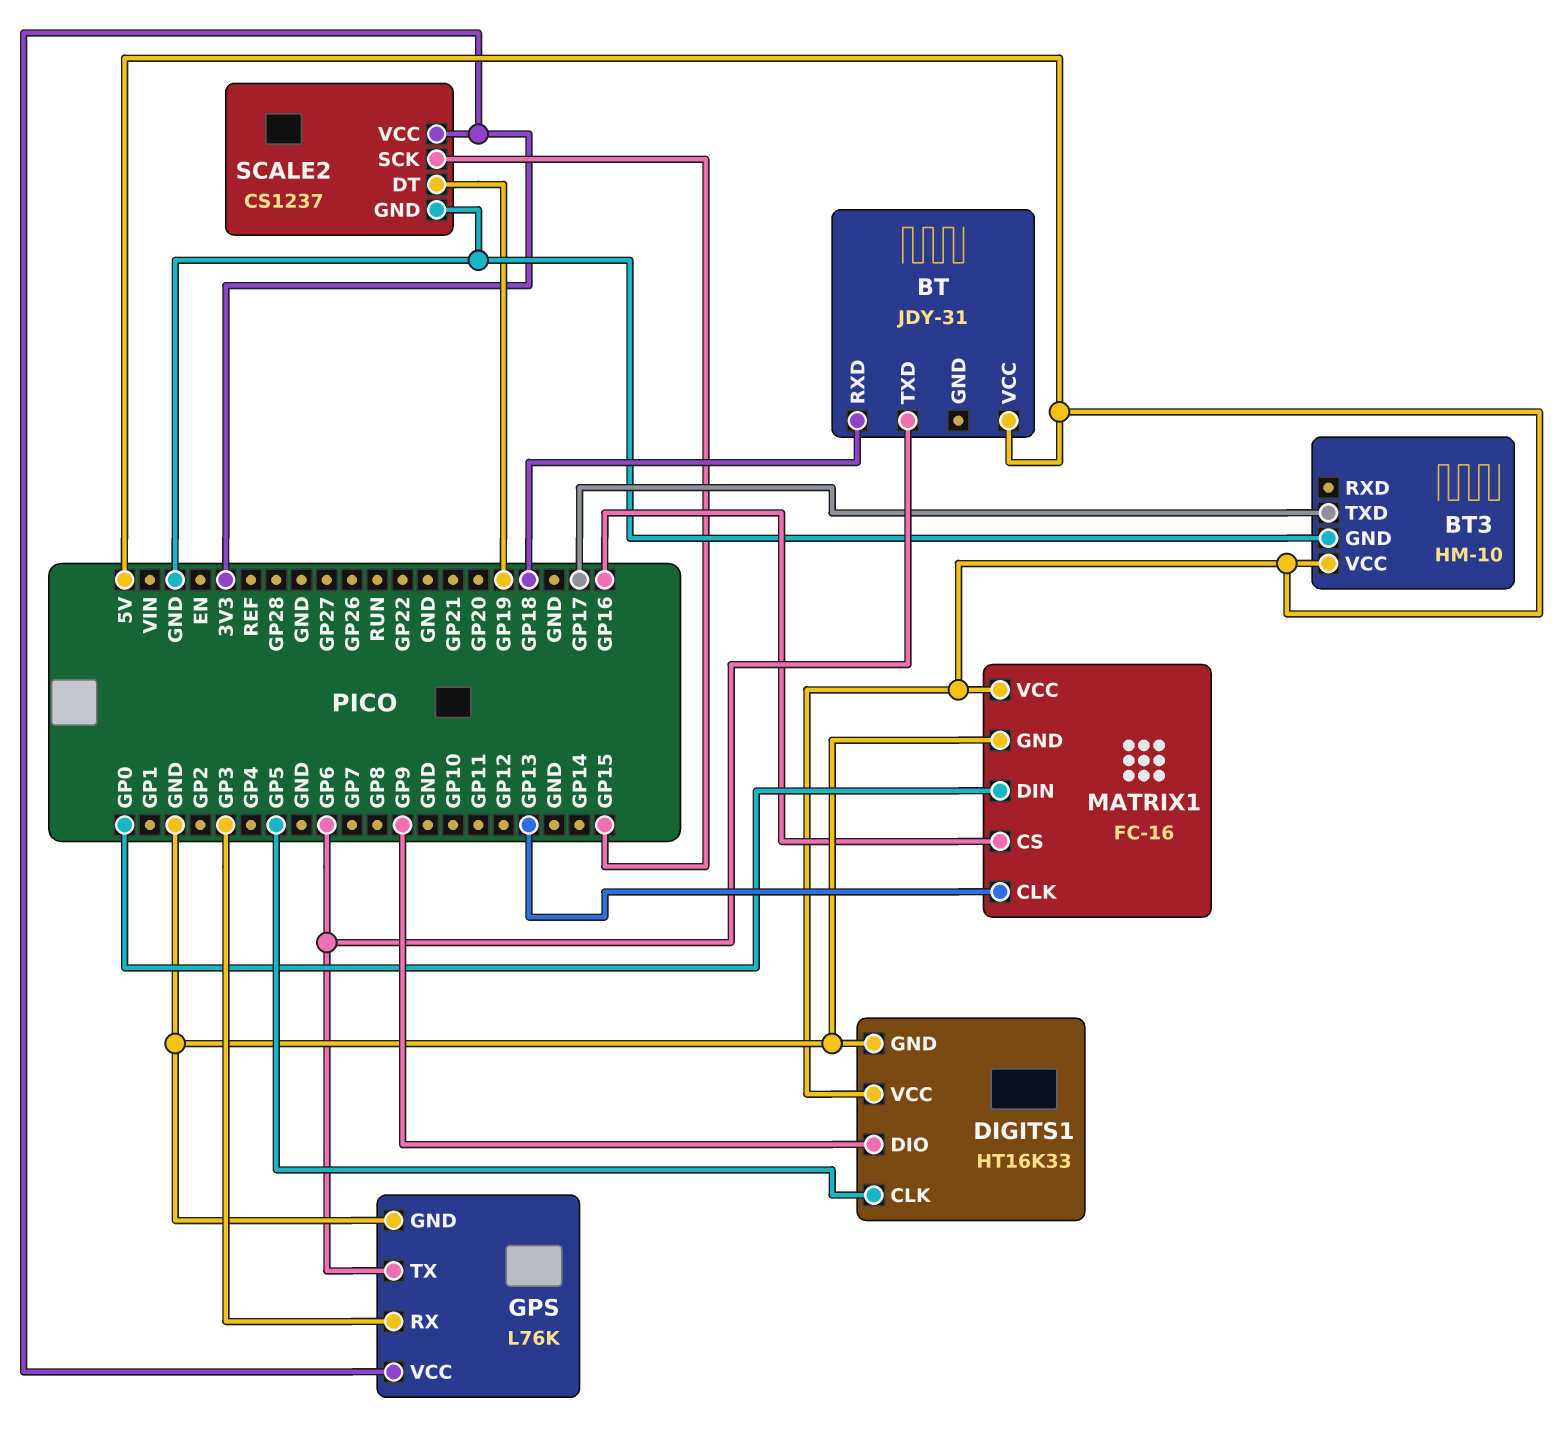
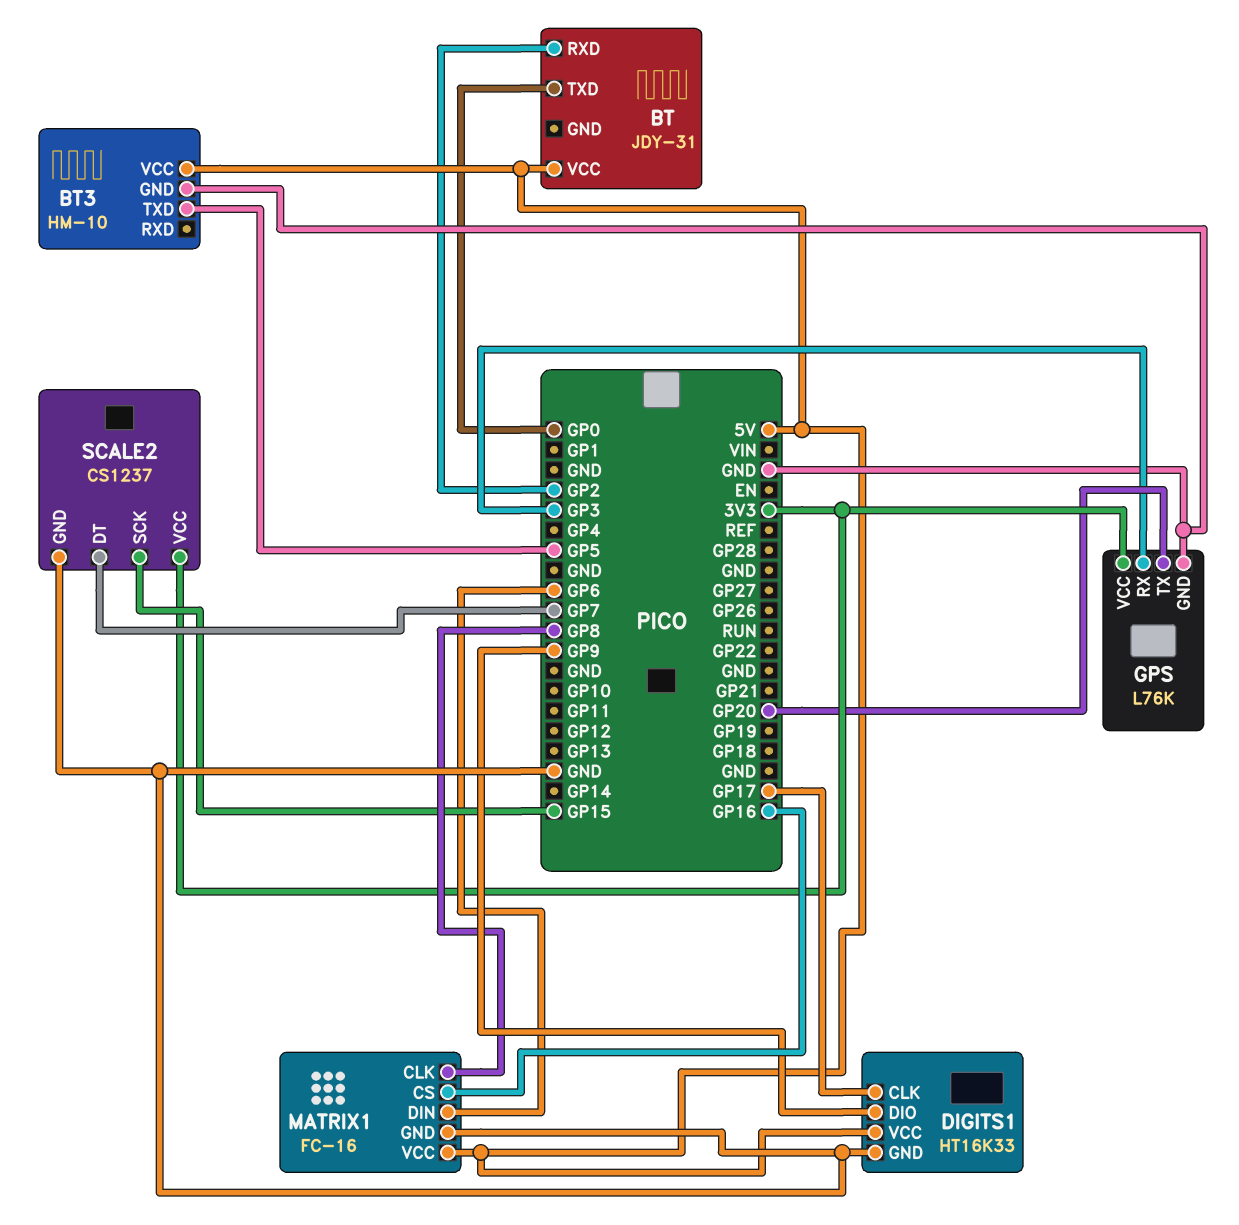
BT pin RXD: GP18 -> GP2
BT pin TXD: GP6 -> GP0
BT3 pin TXD: GP17 -> GP5
DIGITS1 pin CLK: GP5 -> GP17
GPS pin TX: GP6 -> GP20
MATRIX1 pin CLK: GP13 -> GP8
MATRIX1 pin DIN: GP0 -> GP6
SCALE2 pin DT: GP19 -> GP7

